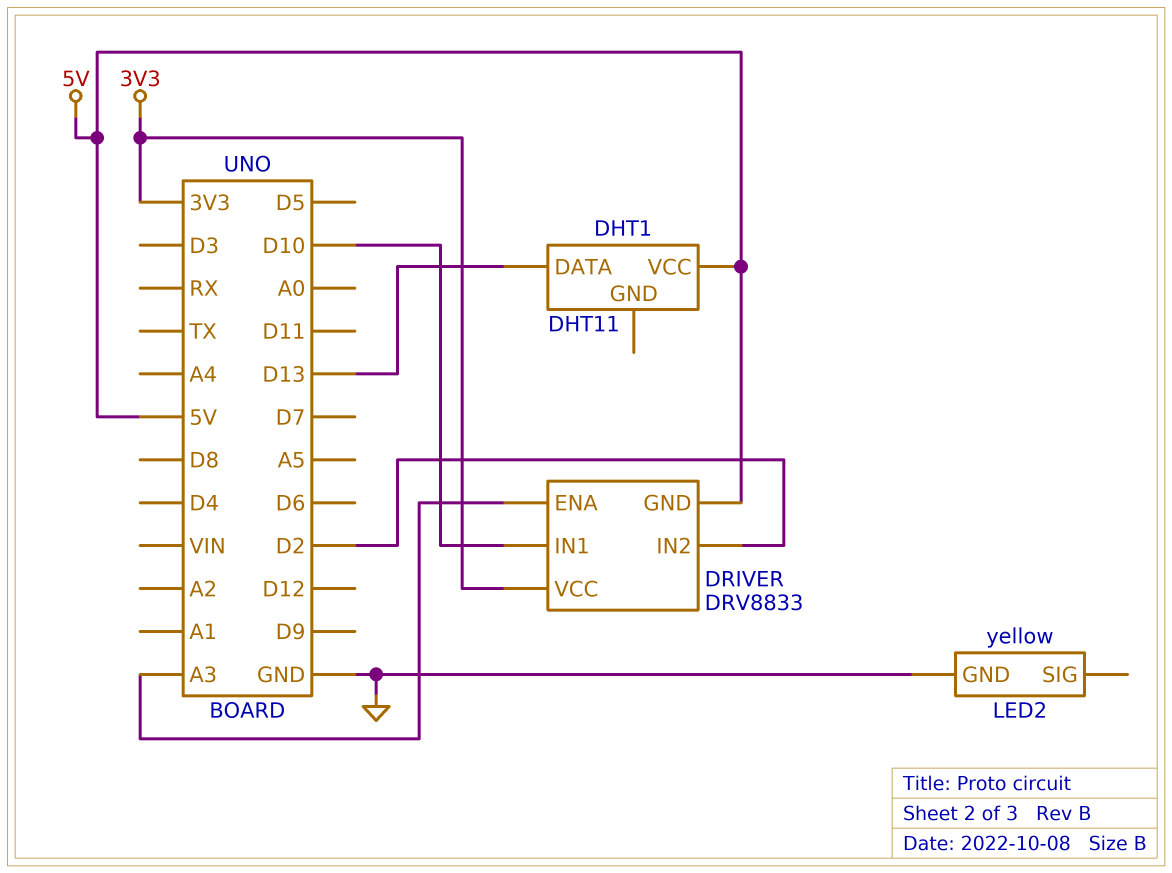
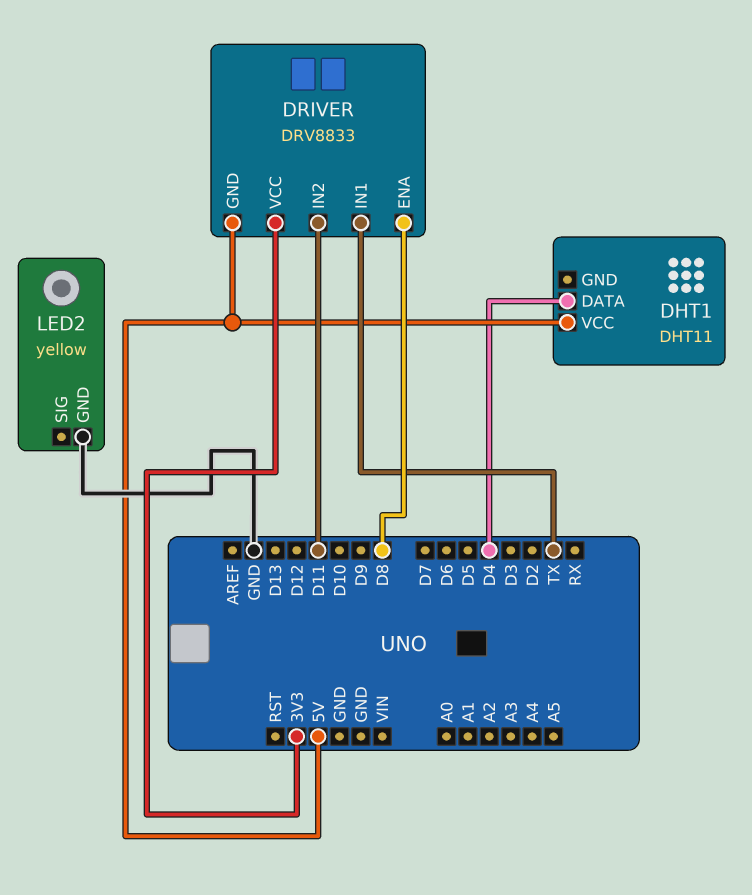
DHT1 pin DATA: D13 -> D4
DRIVER pin ENA: A3 -> D8
DRIVER pin IN1: D10 -> TX
DRIVER pin IN2: D2 -> D11

